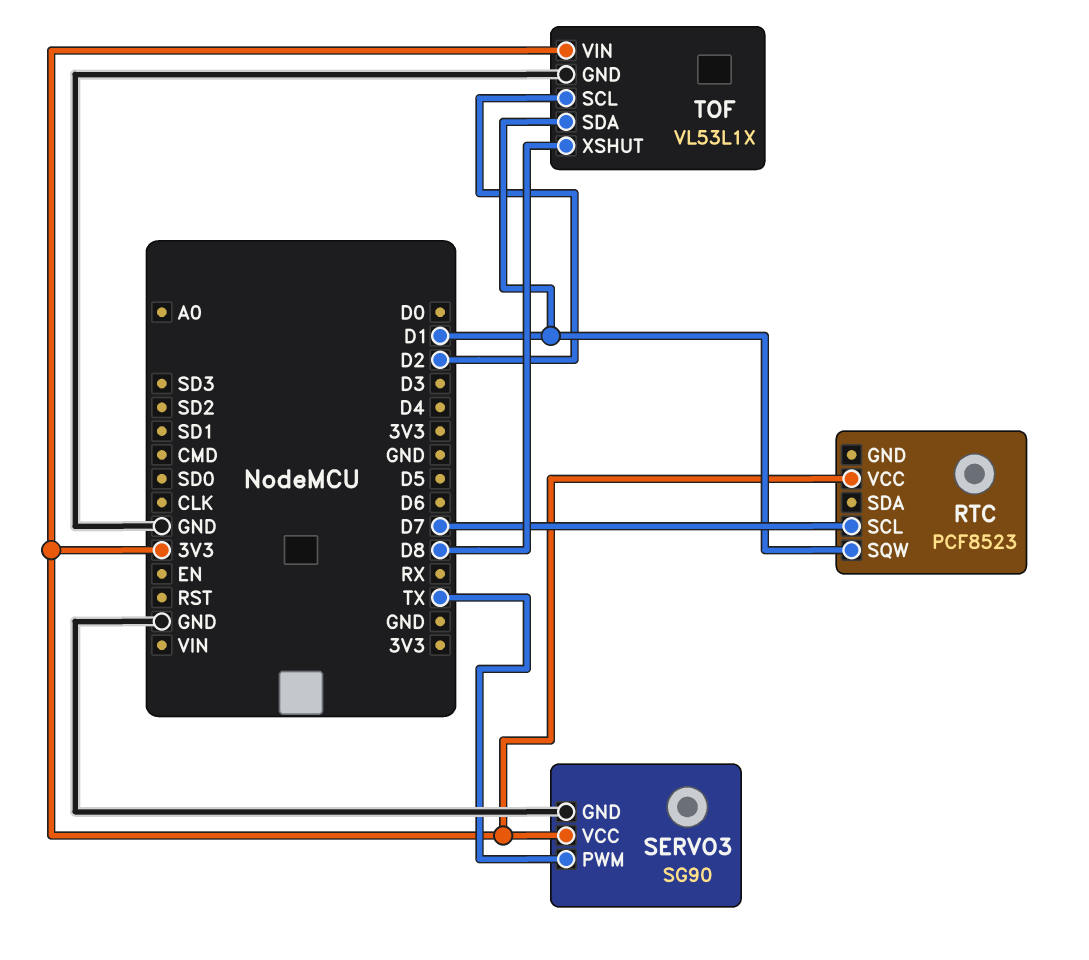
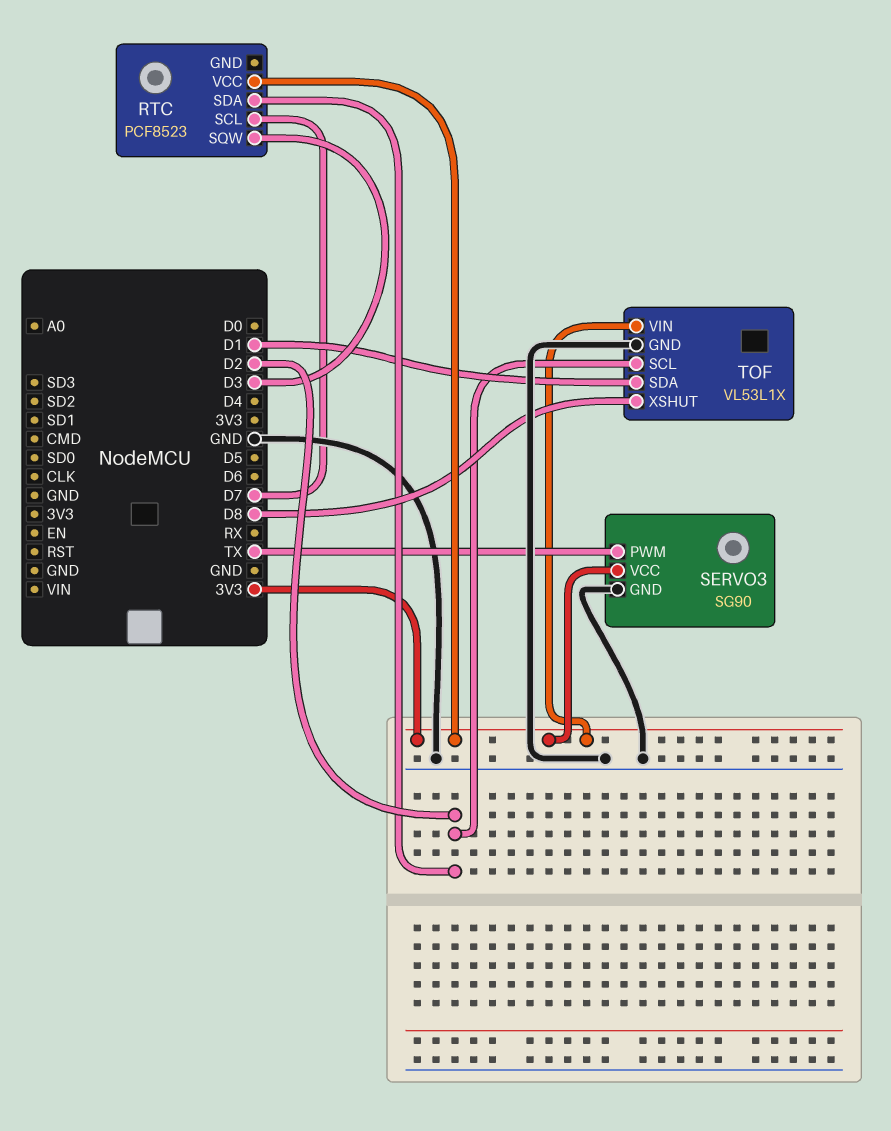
RTC pin SDA: none -> D2
RTC pin SQW: D1 -> D3

